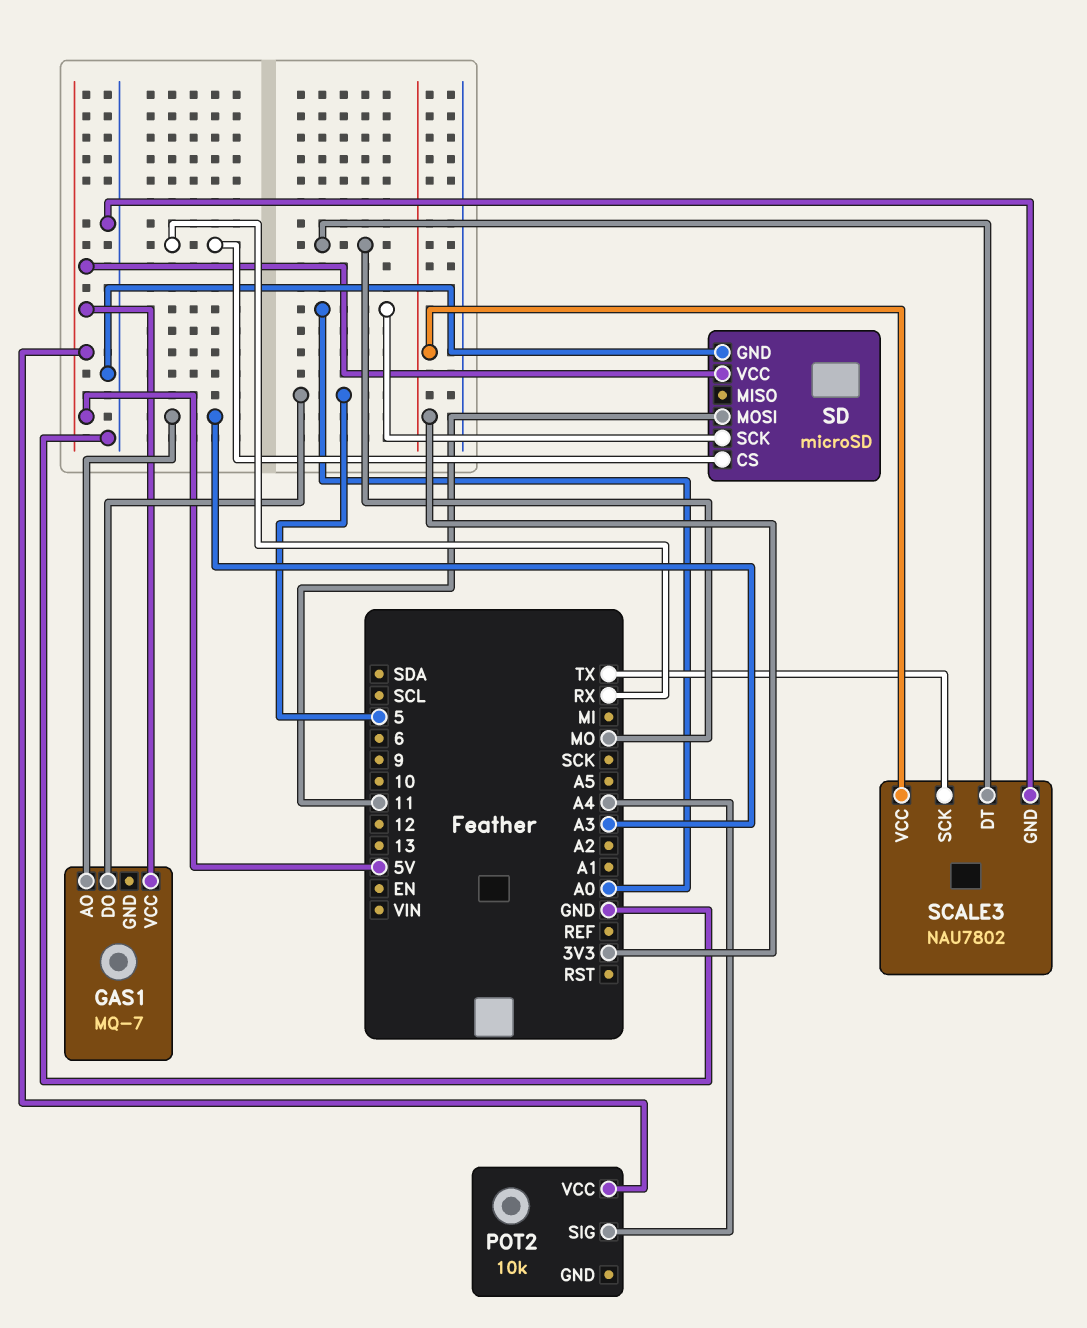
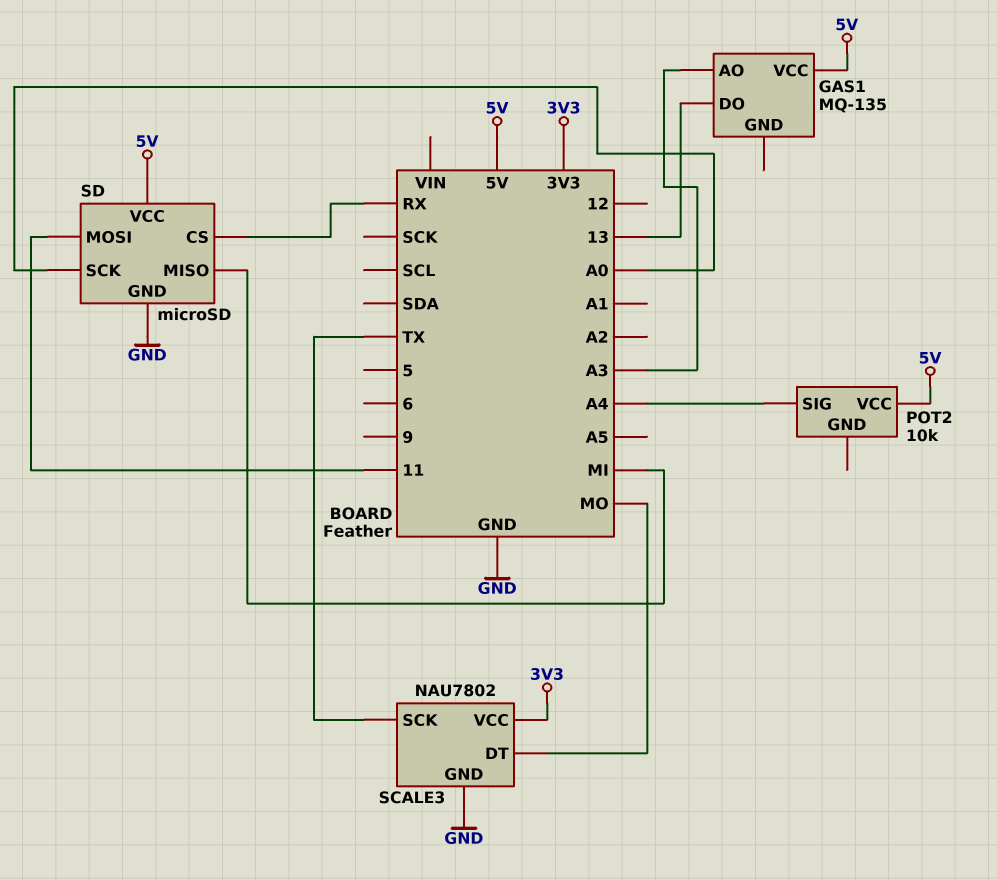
GAS1: MQ-7 -> MQ-135
GAS1 pin DO: 5 -> 13
SD pin MISO: none -> MI

